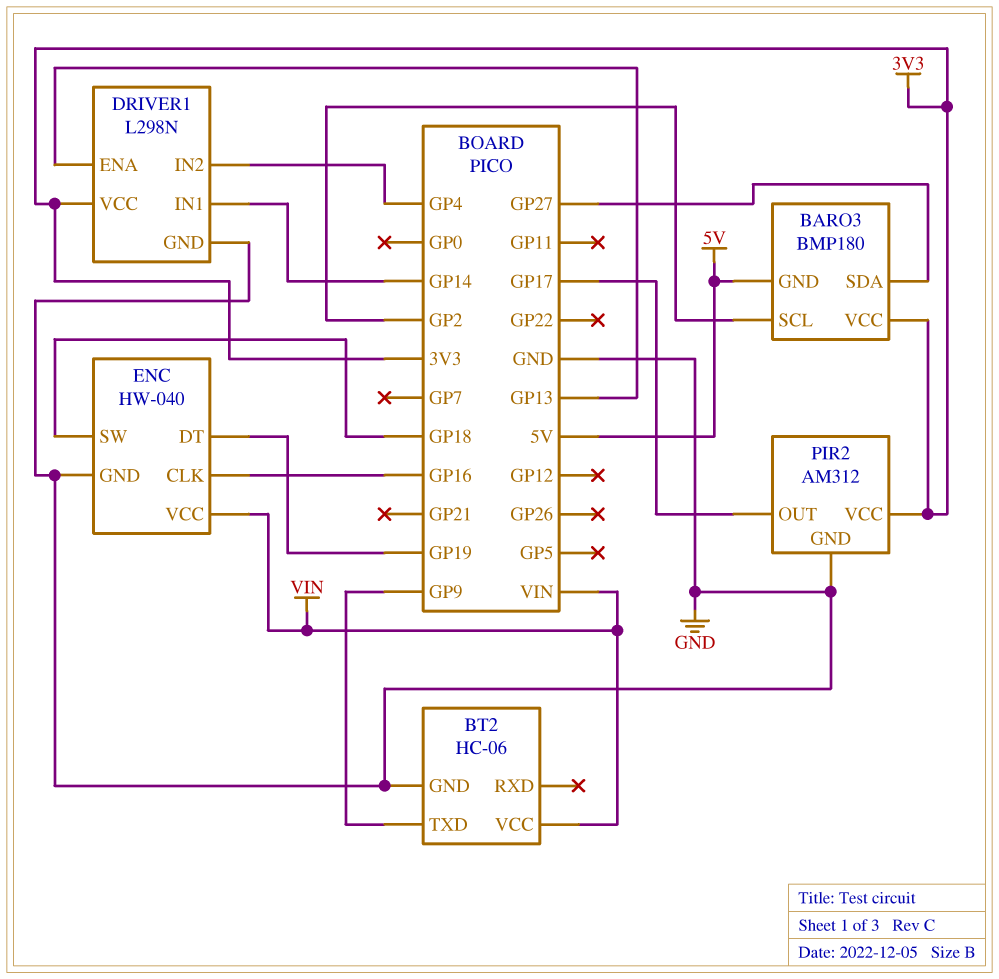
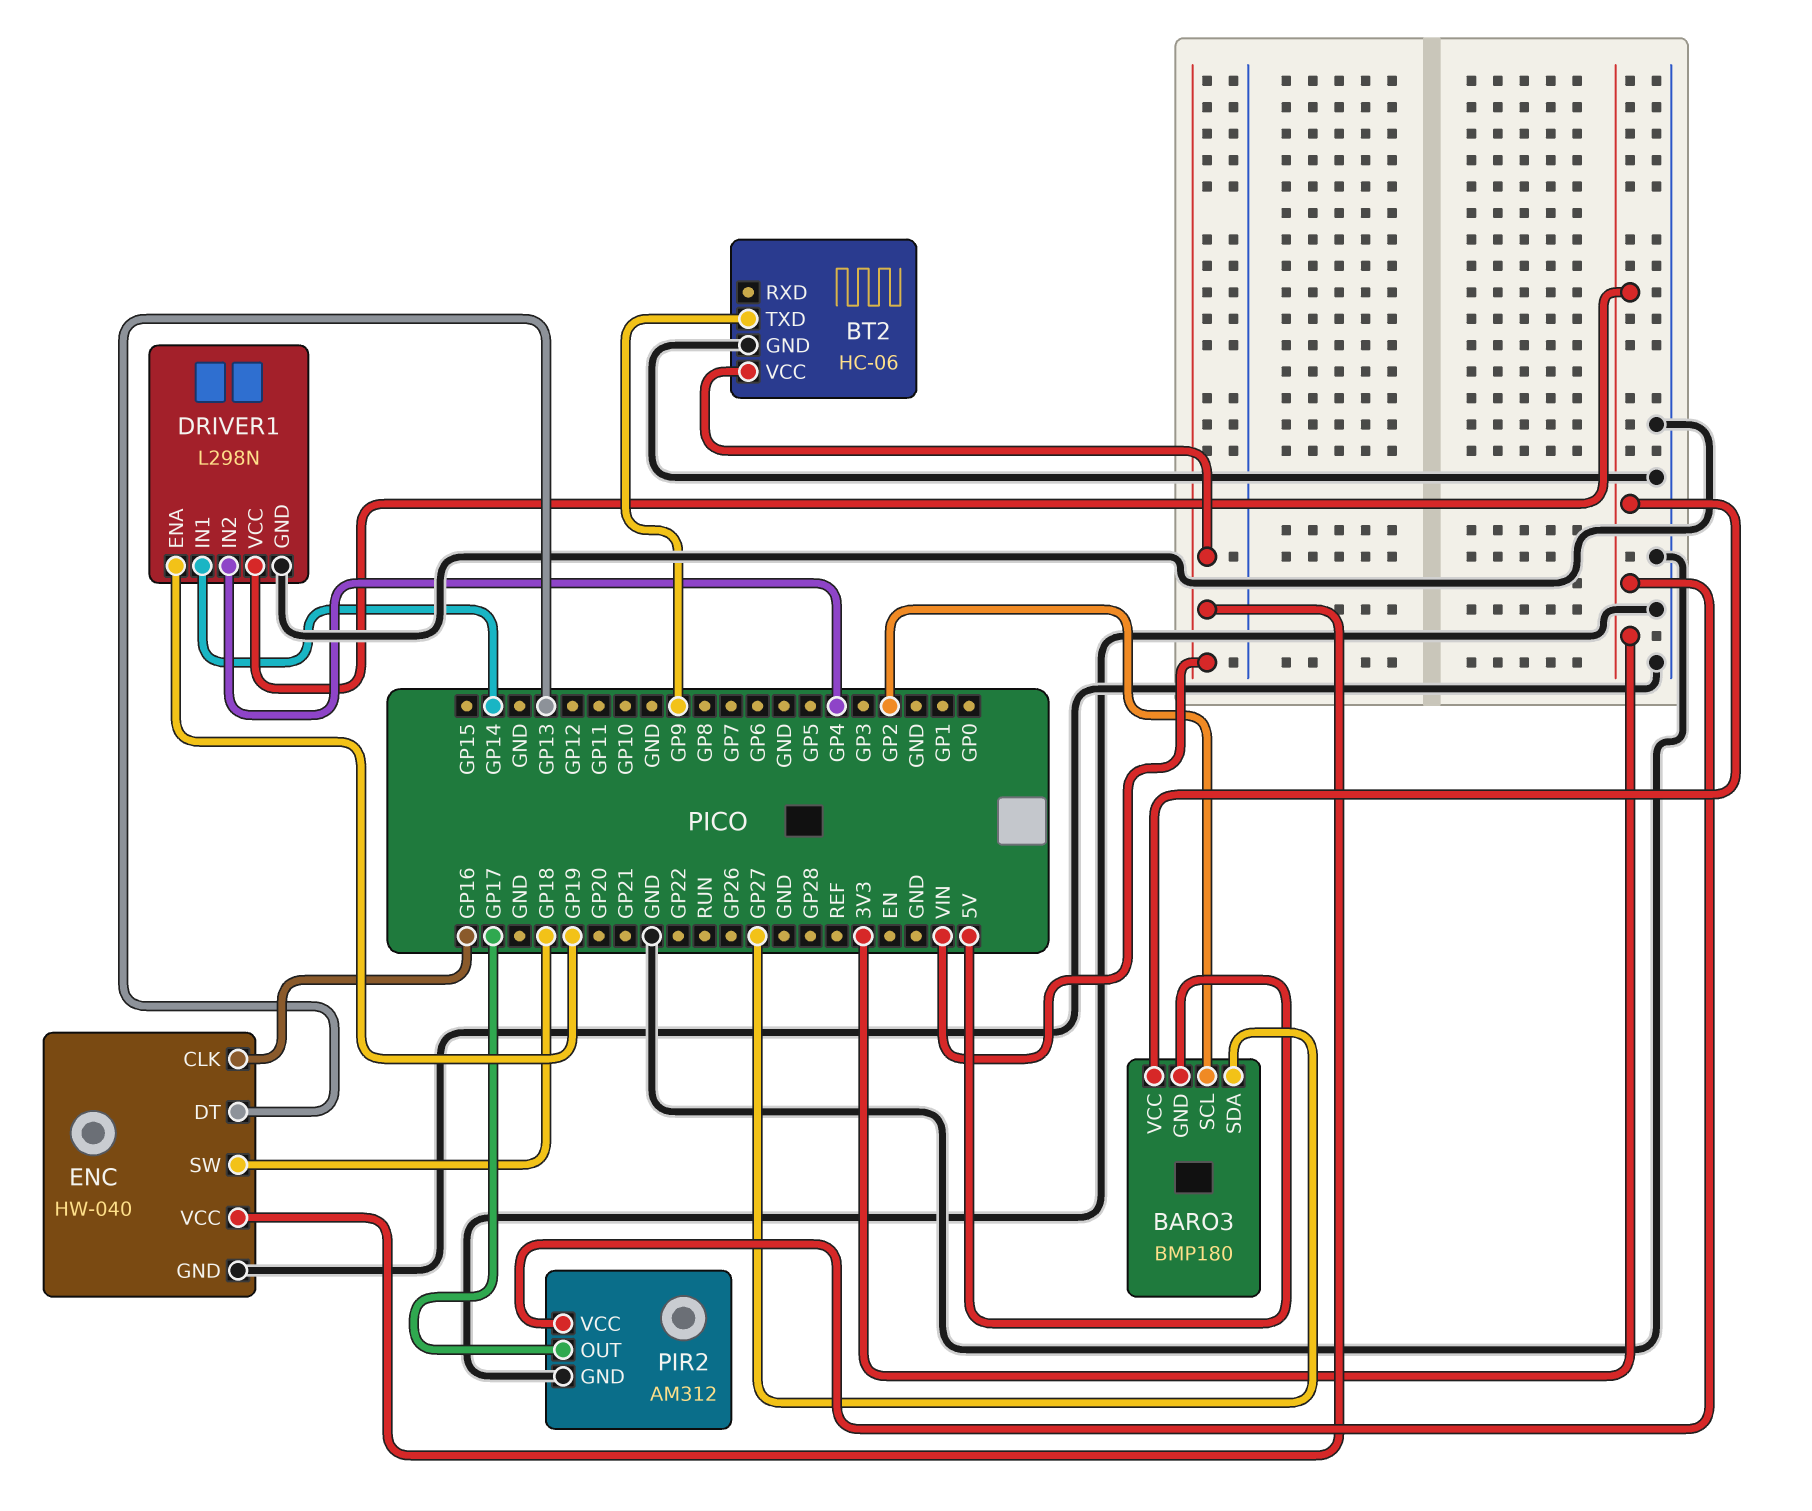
DRIVER1 pin ENA: GP13 -> GP19
ENC pin DT: GP19 -> GP13

